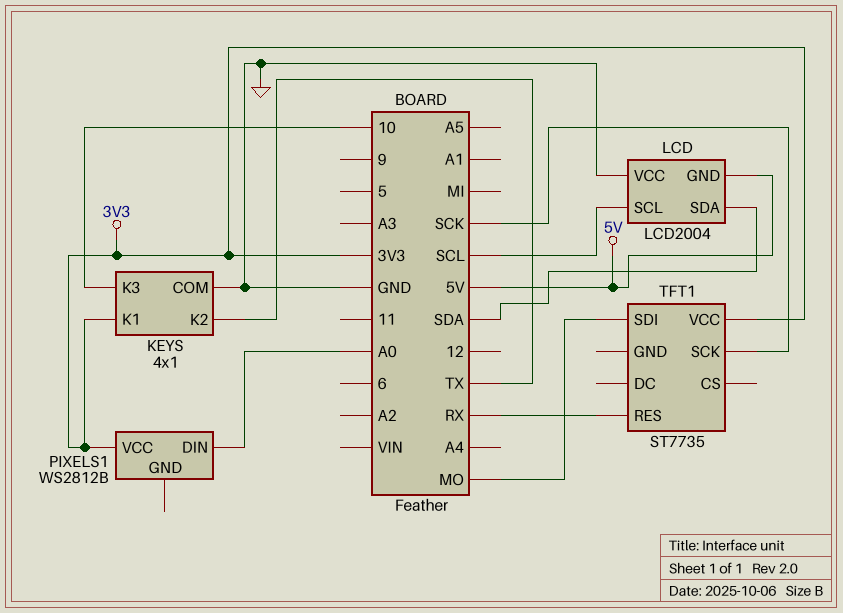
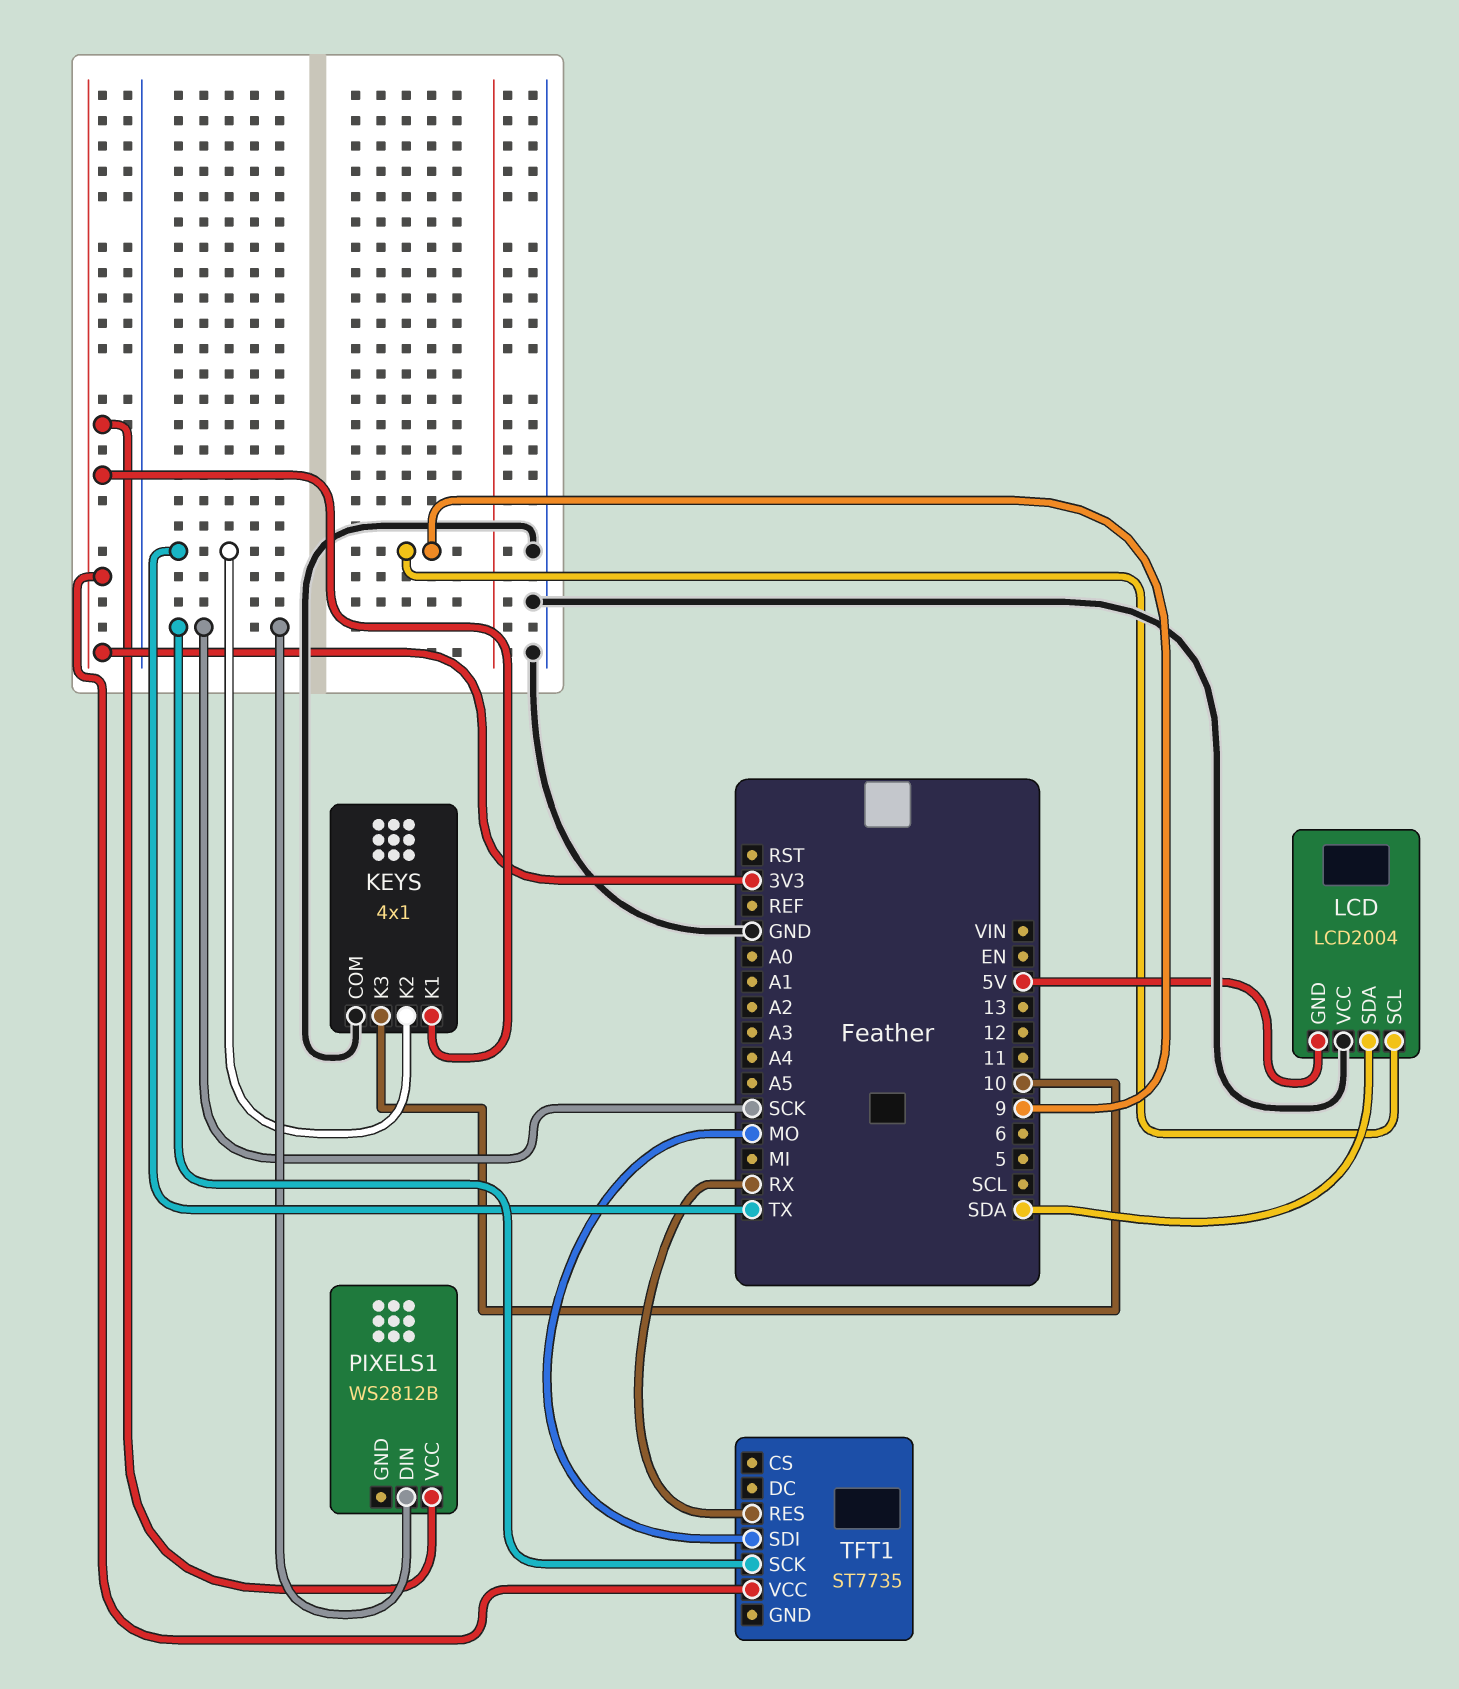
LCD pin SCL: SCL -> 9
PIXELS1 pin DIN: A0 -> SCK

